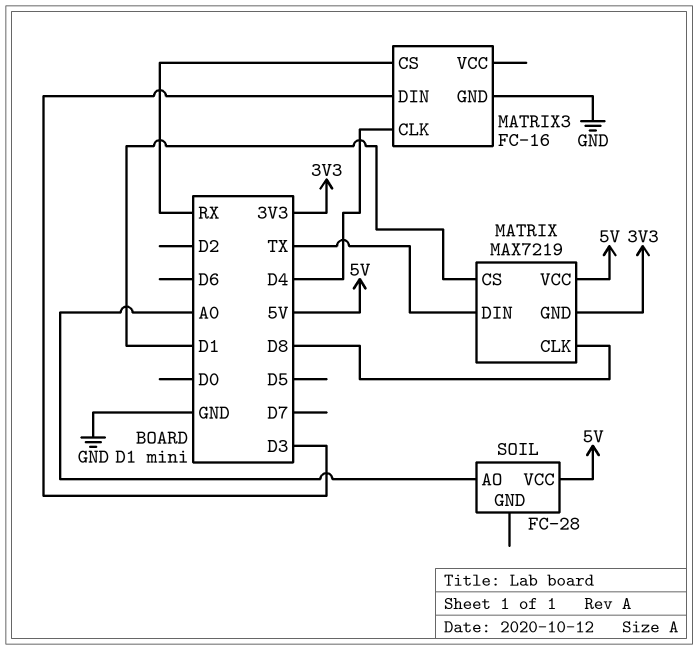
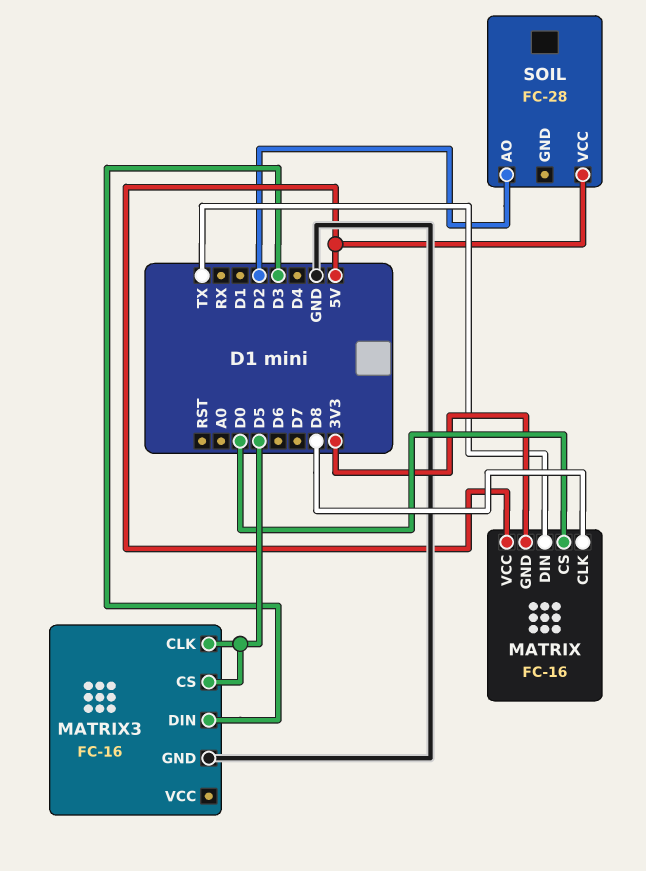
MATRIX: MAX7219 -> FC-16
MATRIX pin CS: D1 -> D0
MATRIX3 pin CLK: D4 -> D5
MATRIX3 pin CS: RX -> D5
SOIL pin AO: A0 -> D2

